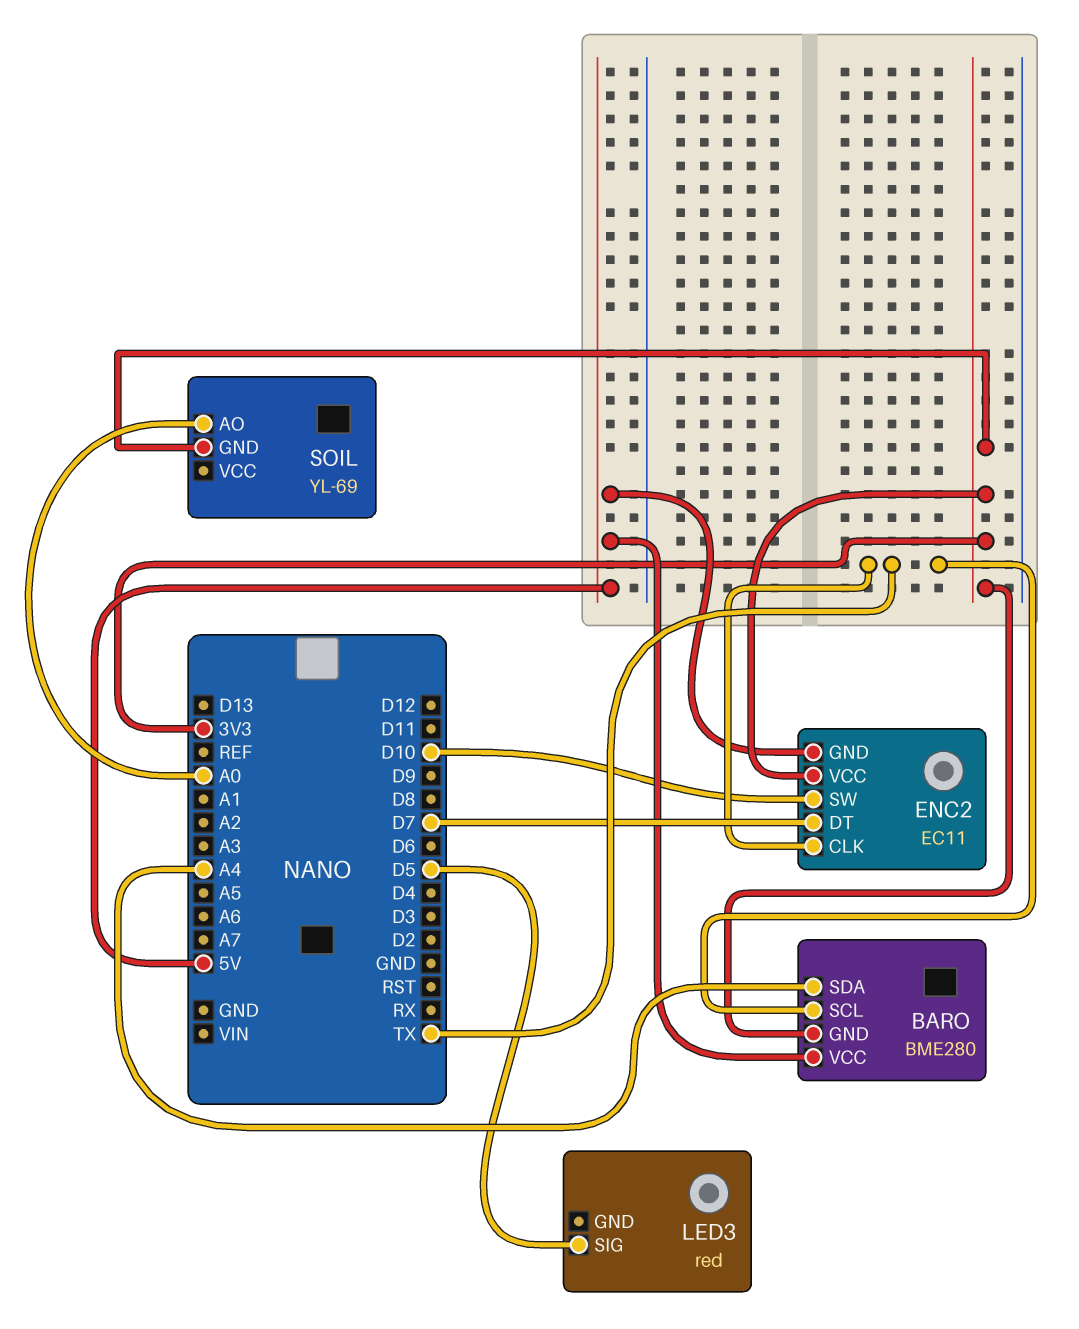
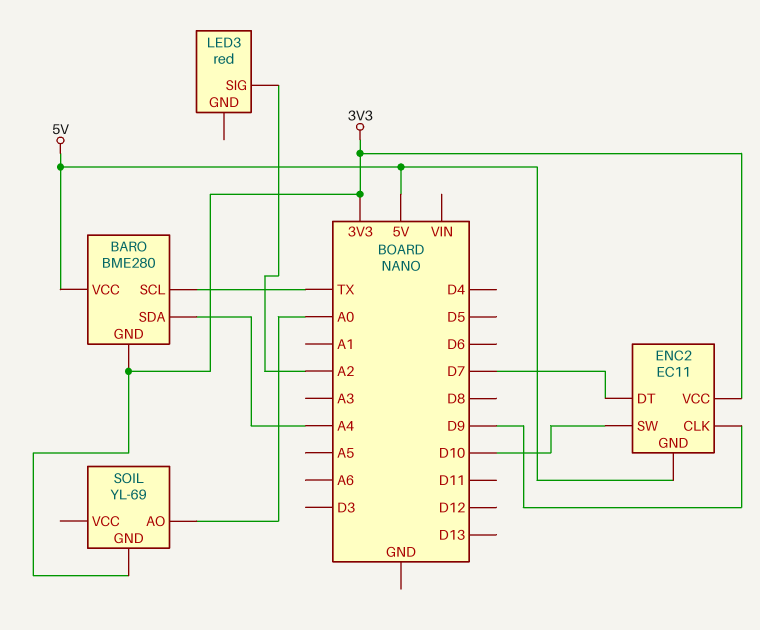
ENC2 pin CLK: TX -> D9
LED3 pin SIG: D5 -> A2

